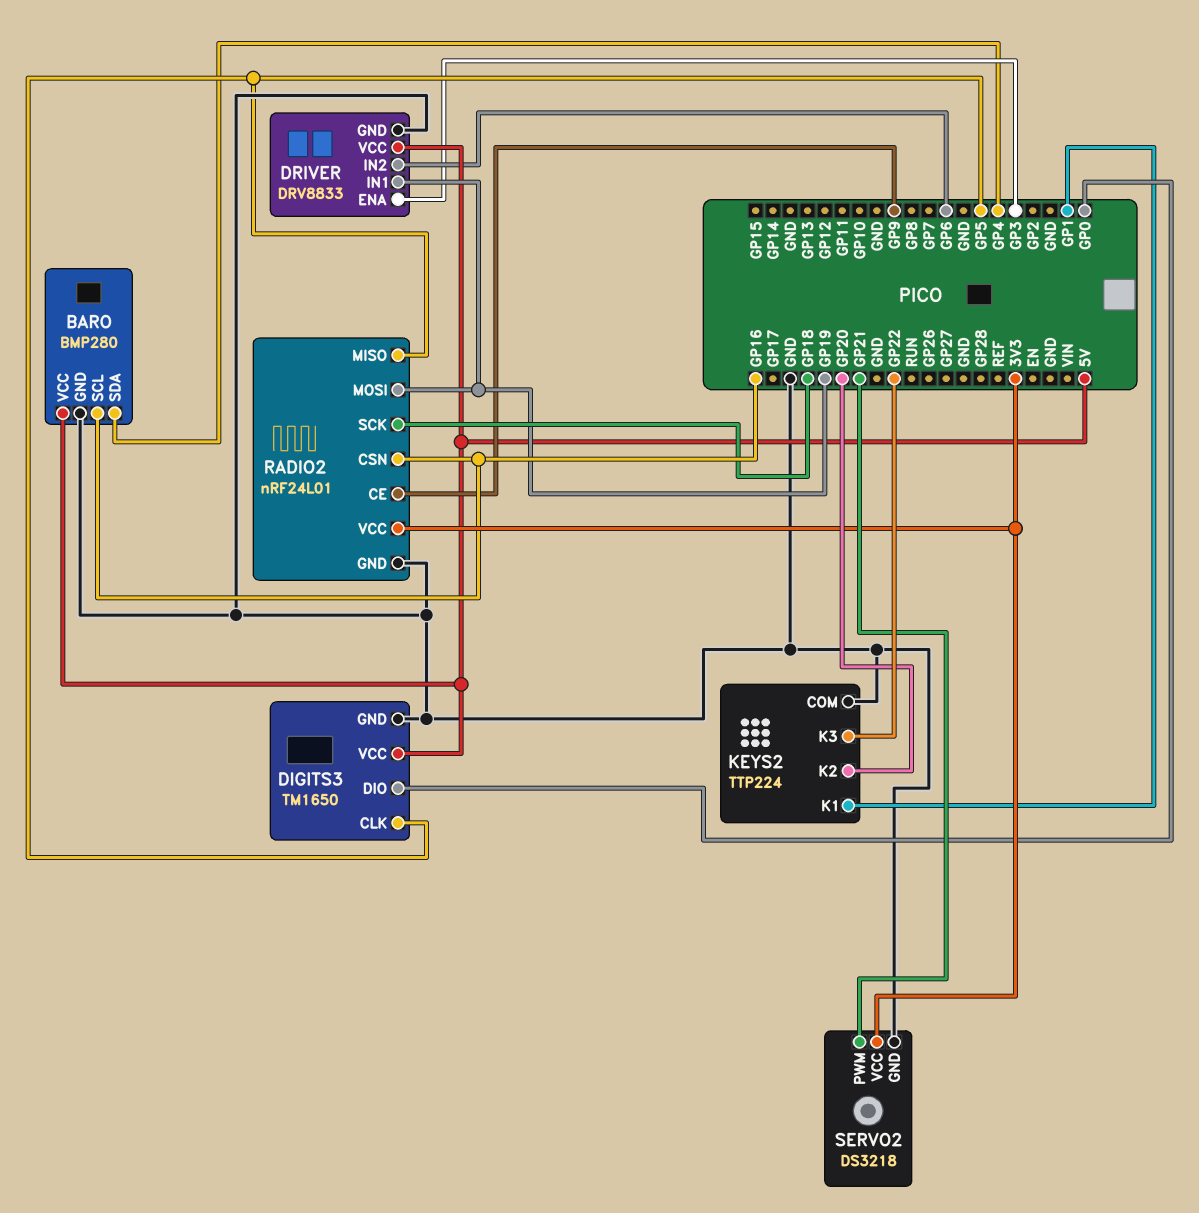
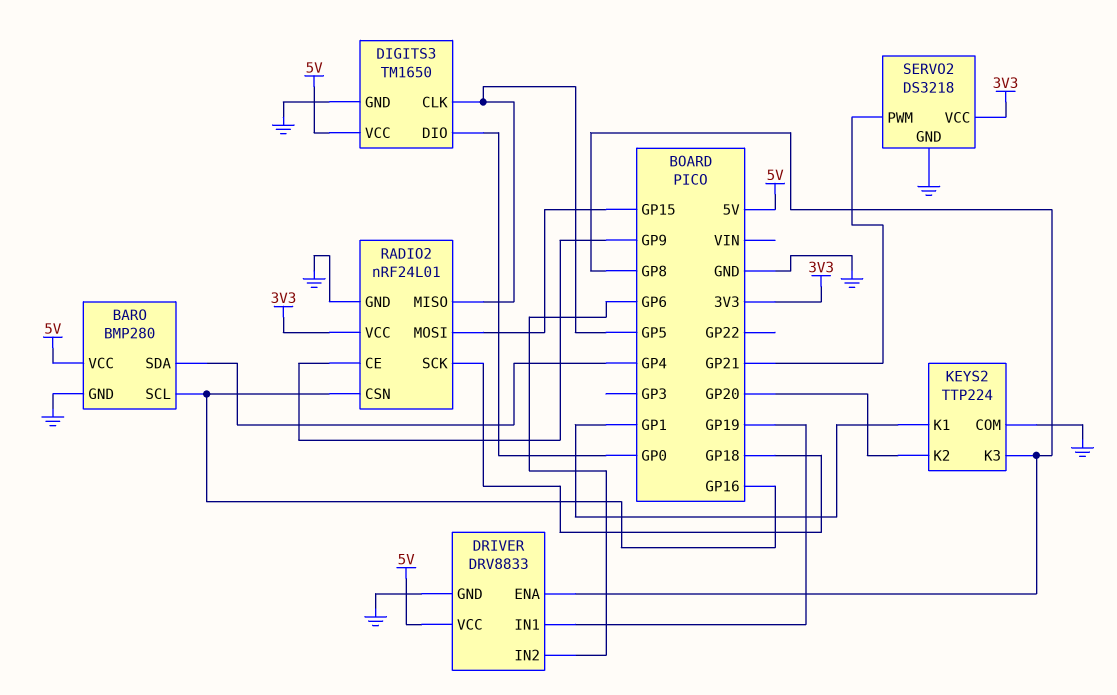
DRIVER pin ENA: GP3 -> GP8
KEYS2 pin K3: GP22 -> GP8
RADIO2 pin MOSI: GP19 -> GP15

